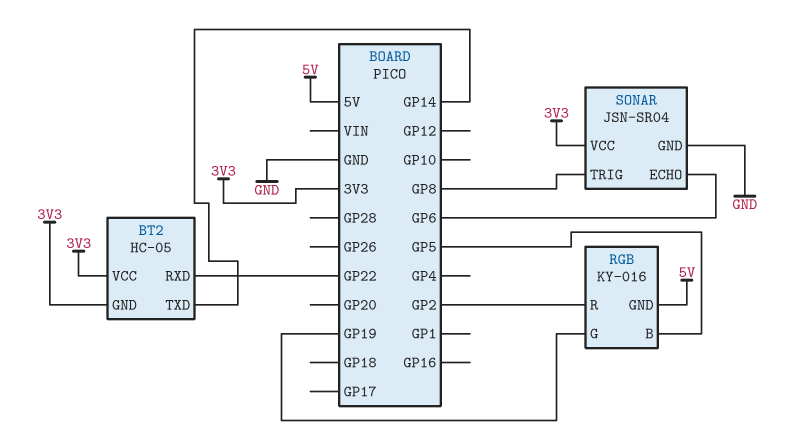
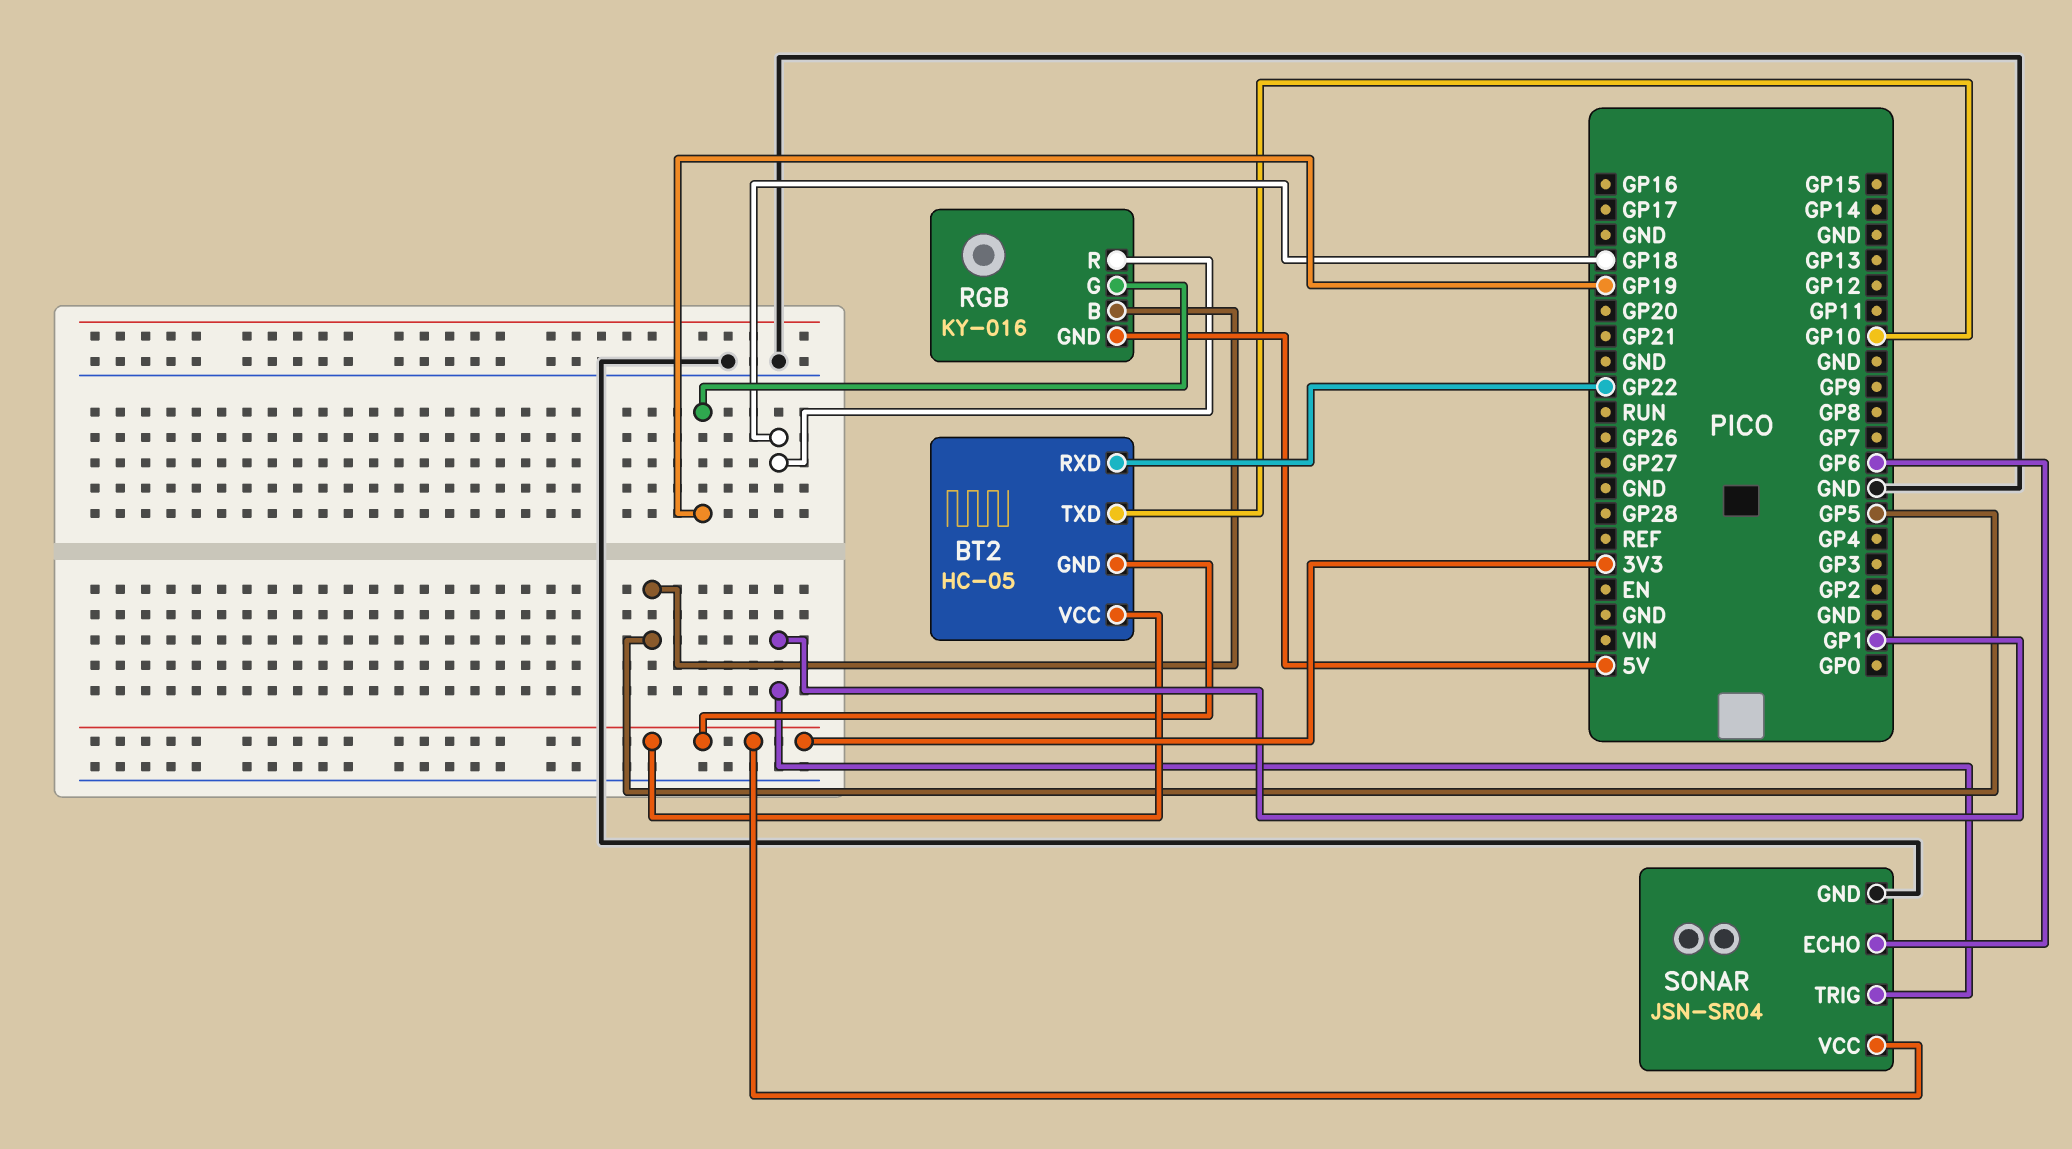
BT2 pin TXD: GP14 -> GP10
RGB pin R: GP2 -> GP18
SONAR pin TRIG: GP8 -> GP1

